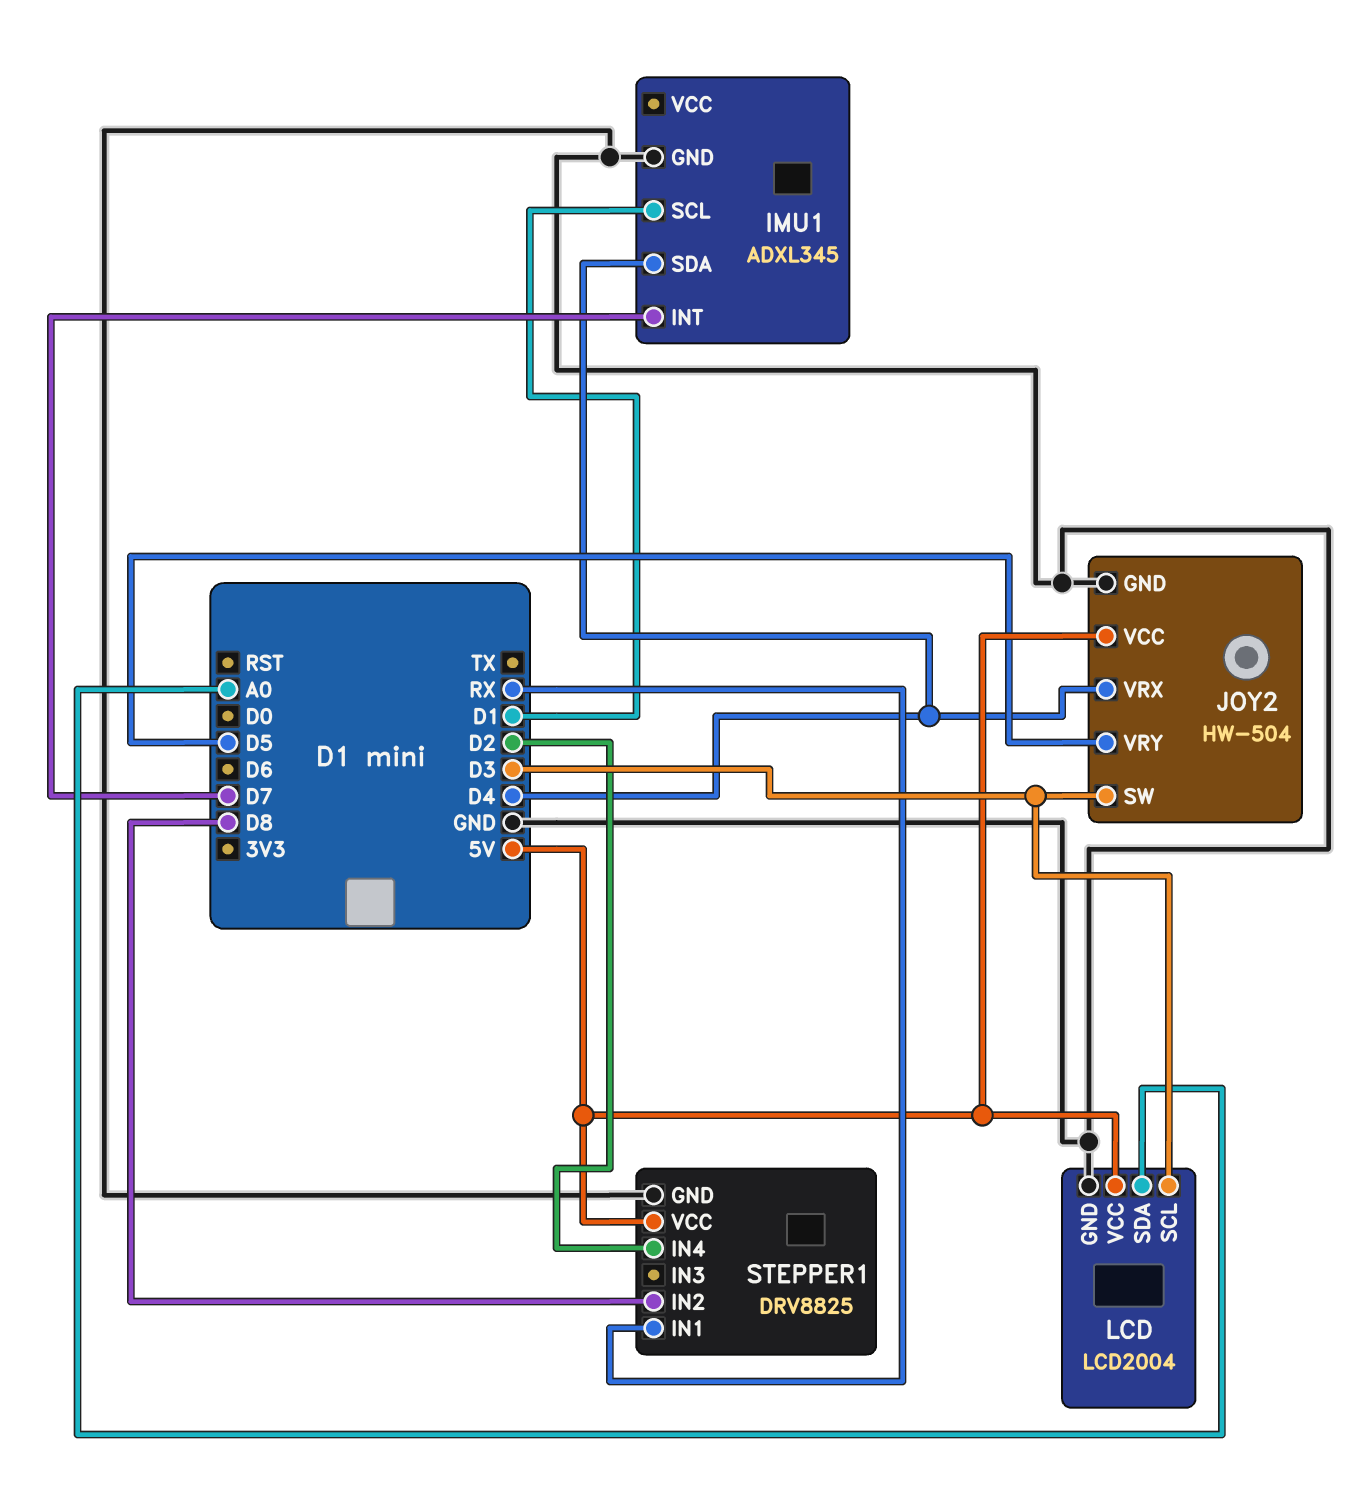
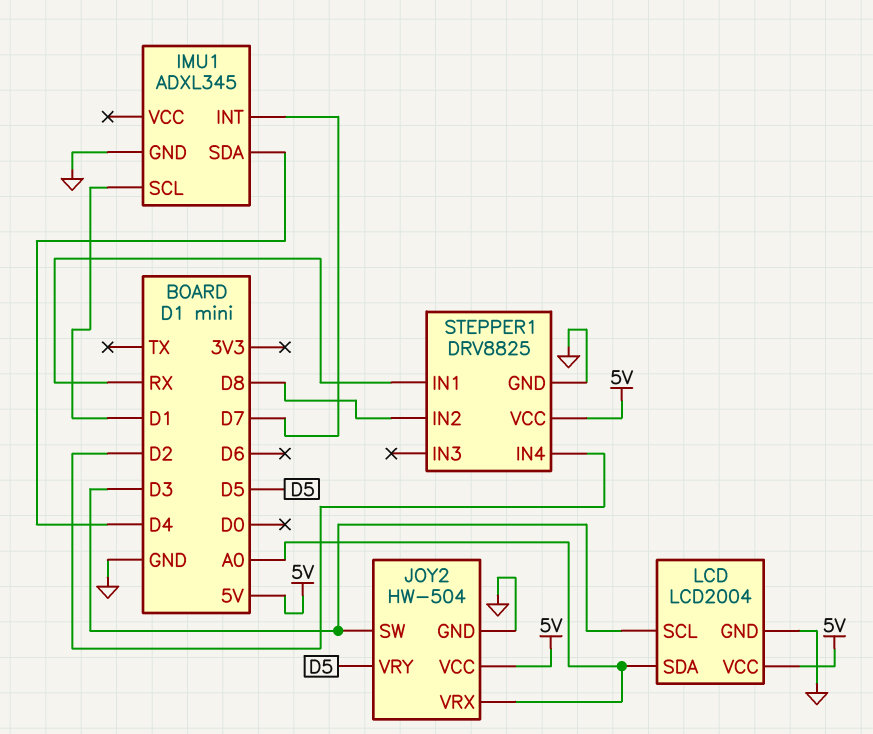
JOY2 pin VRX: D4 -> A0

